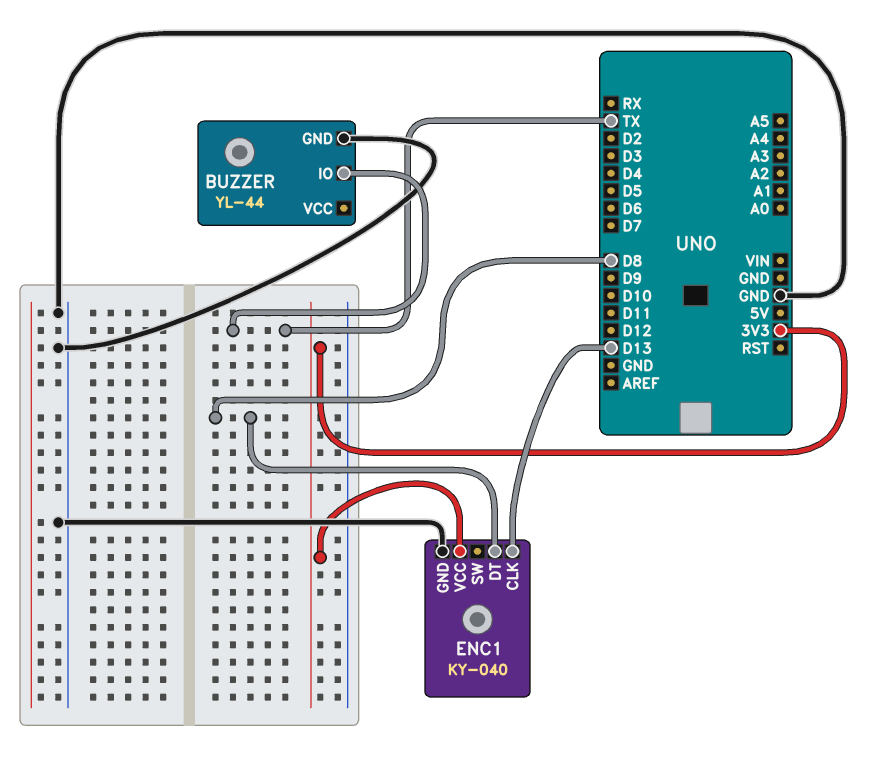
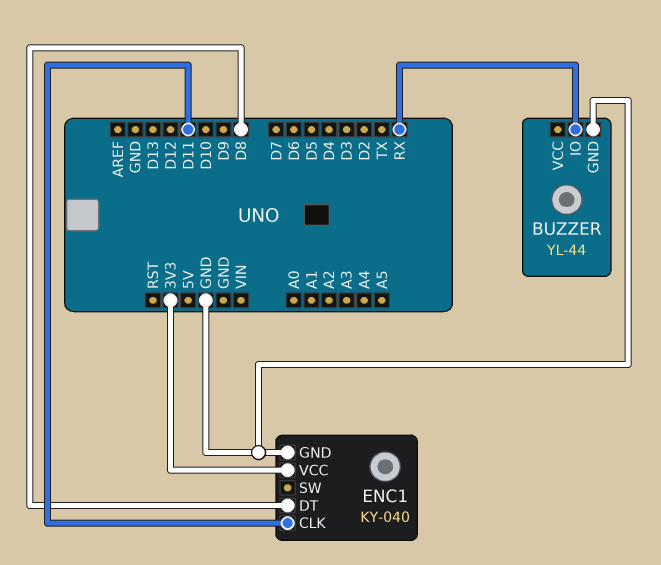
BUZZER pin IO: TX -> RX
ENC1 pin CLK: D13 -> D11

